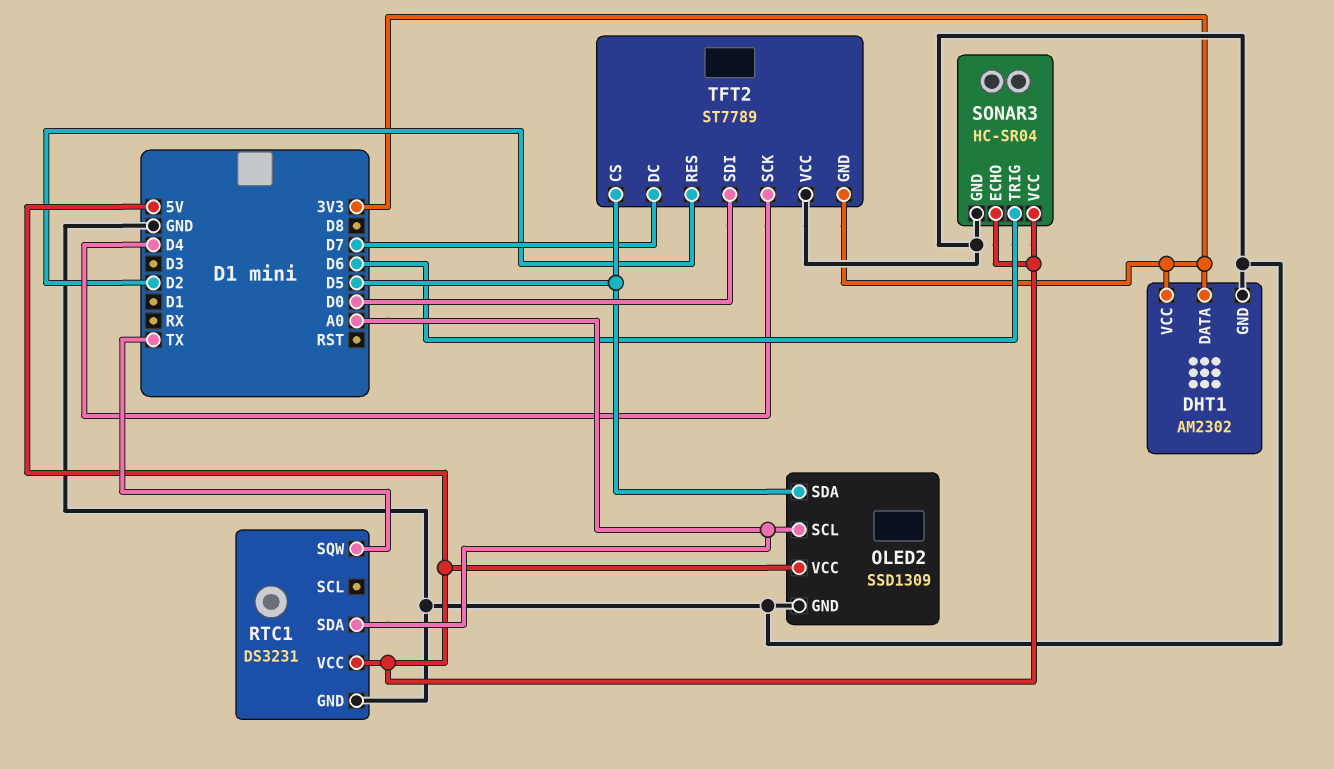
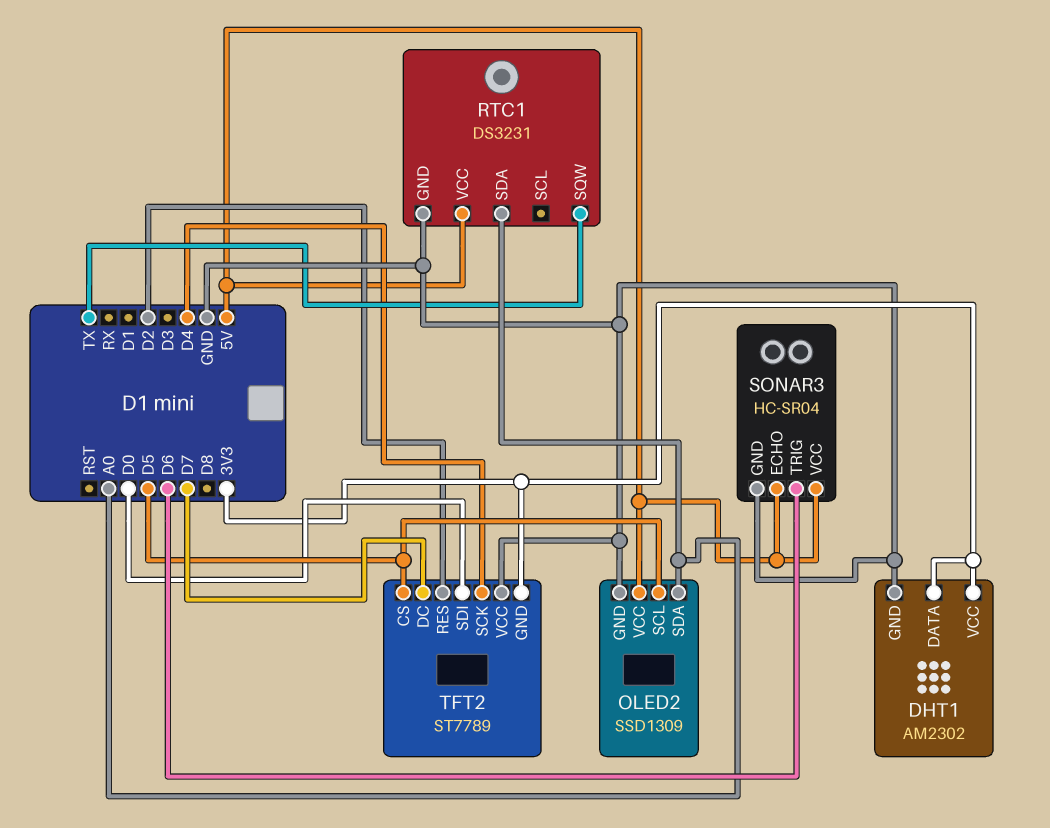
OLED2 pin SCL: A0 -> D5
OLED2 pin SDA: D5 -> A0

